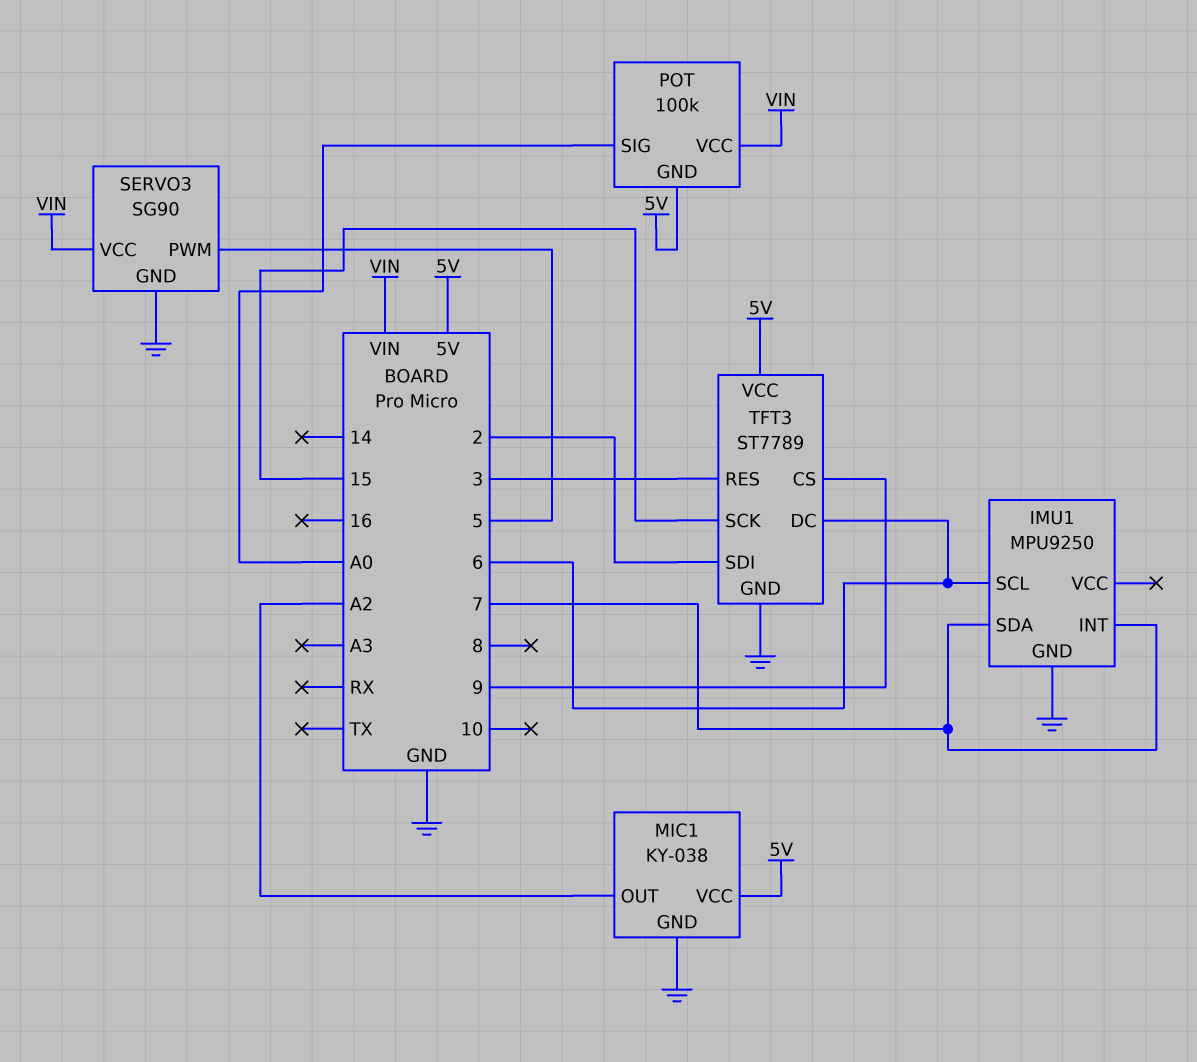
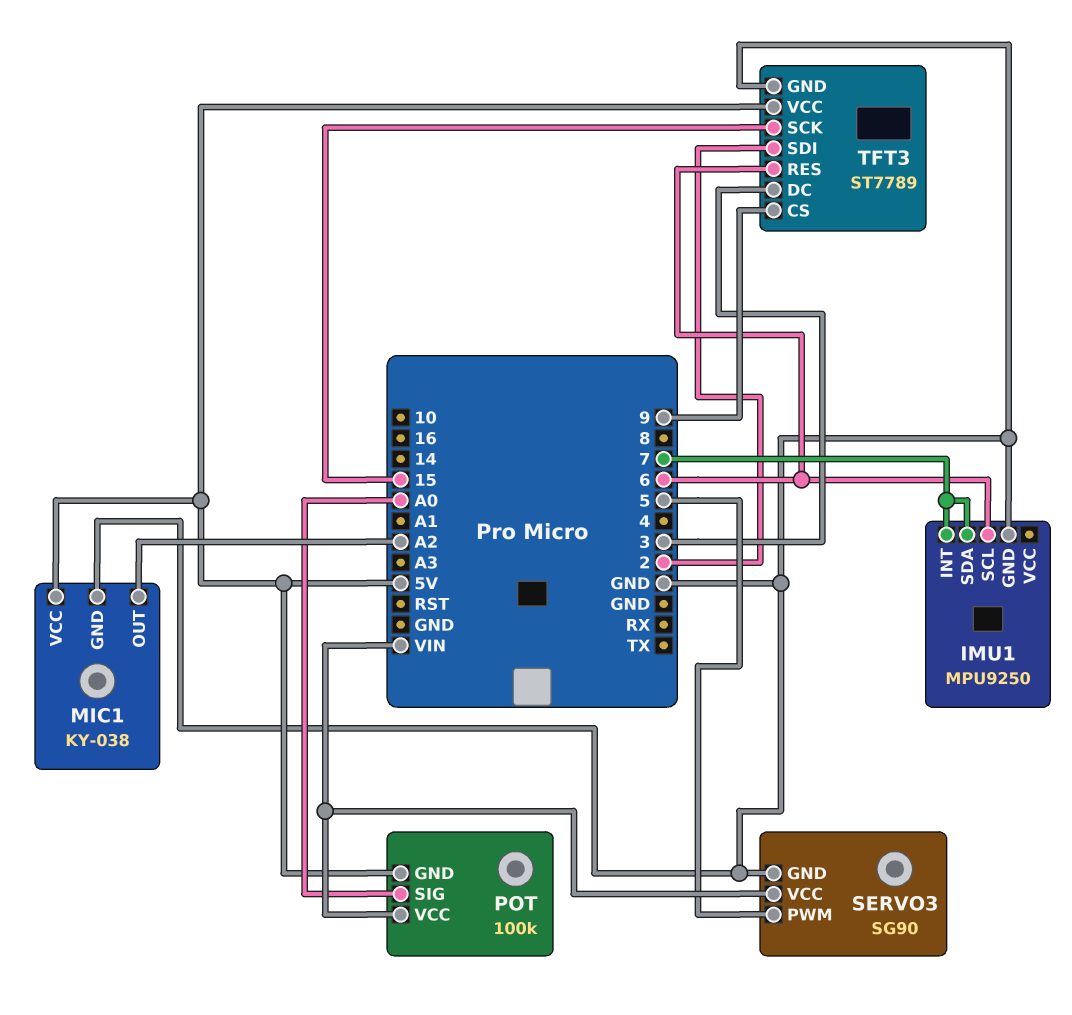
TFT3 pin DC: 6 -> 3
TFT3 pin RES: 3 -> 6

